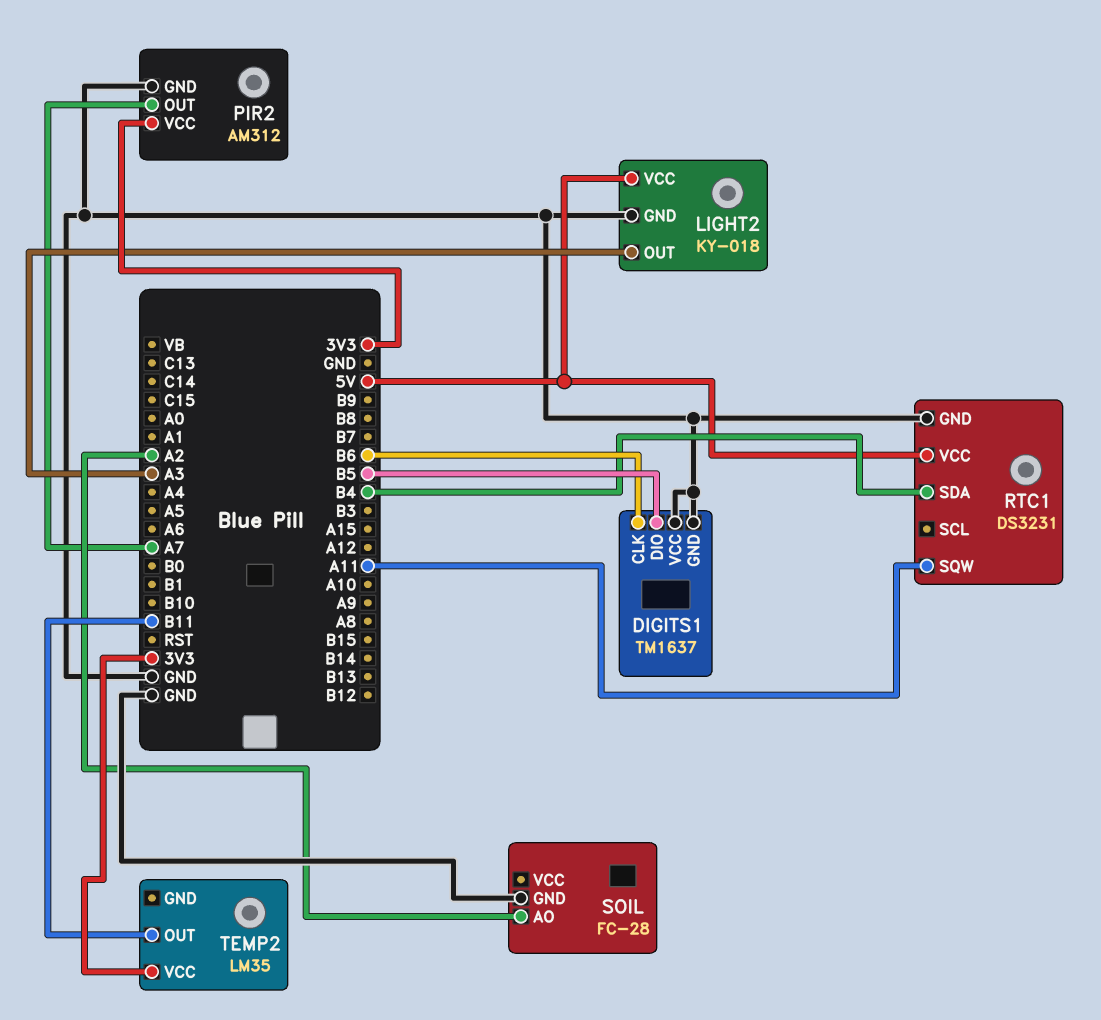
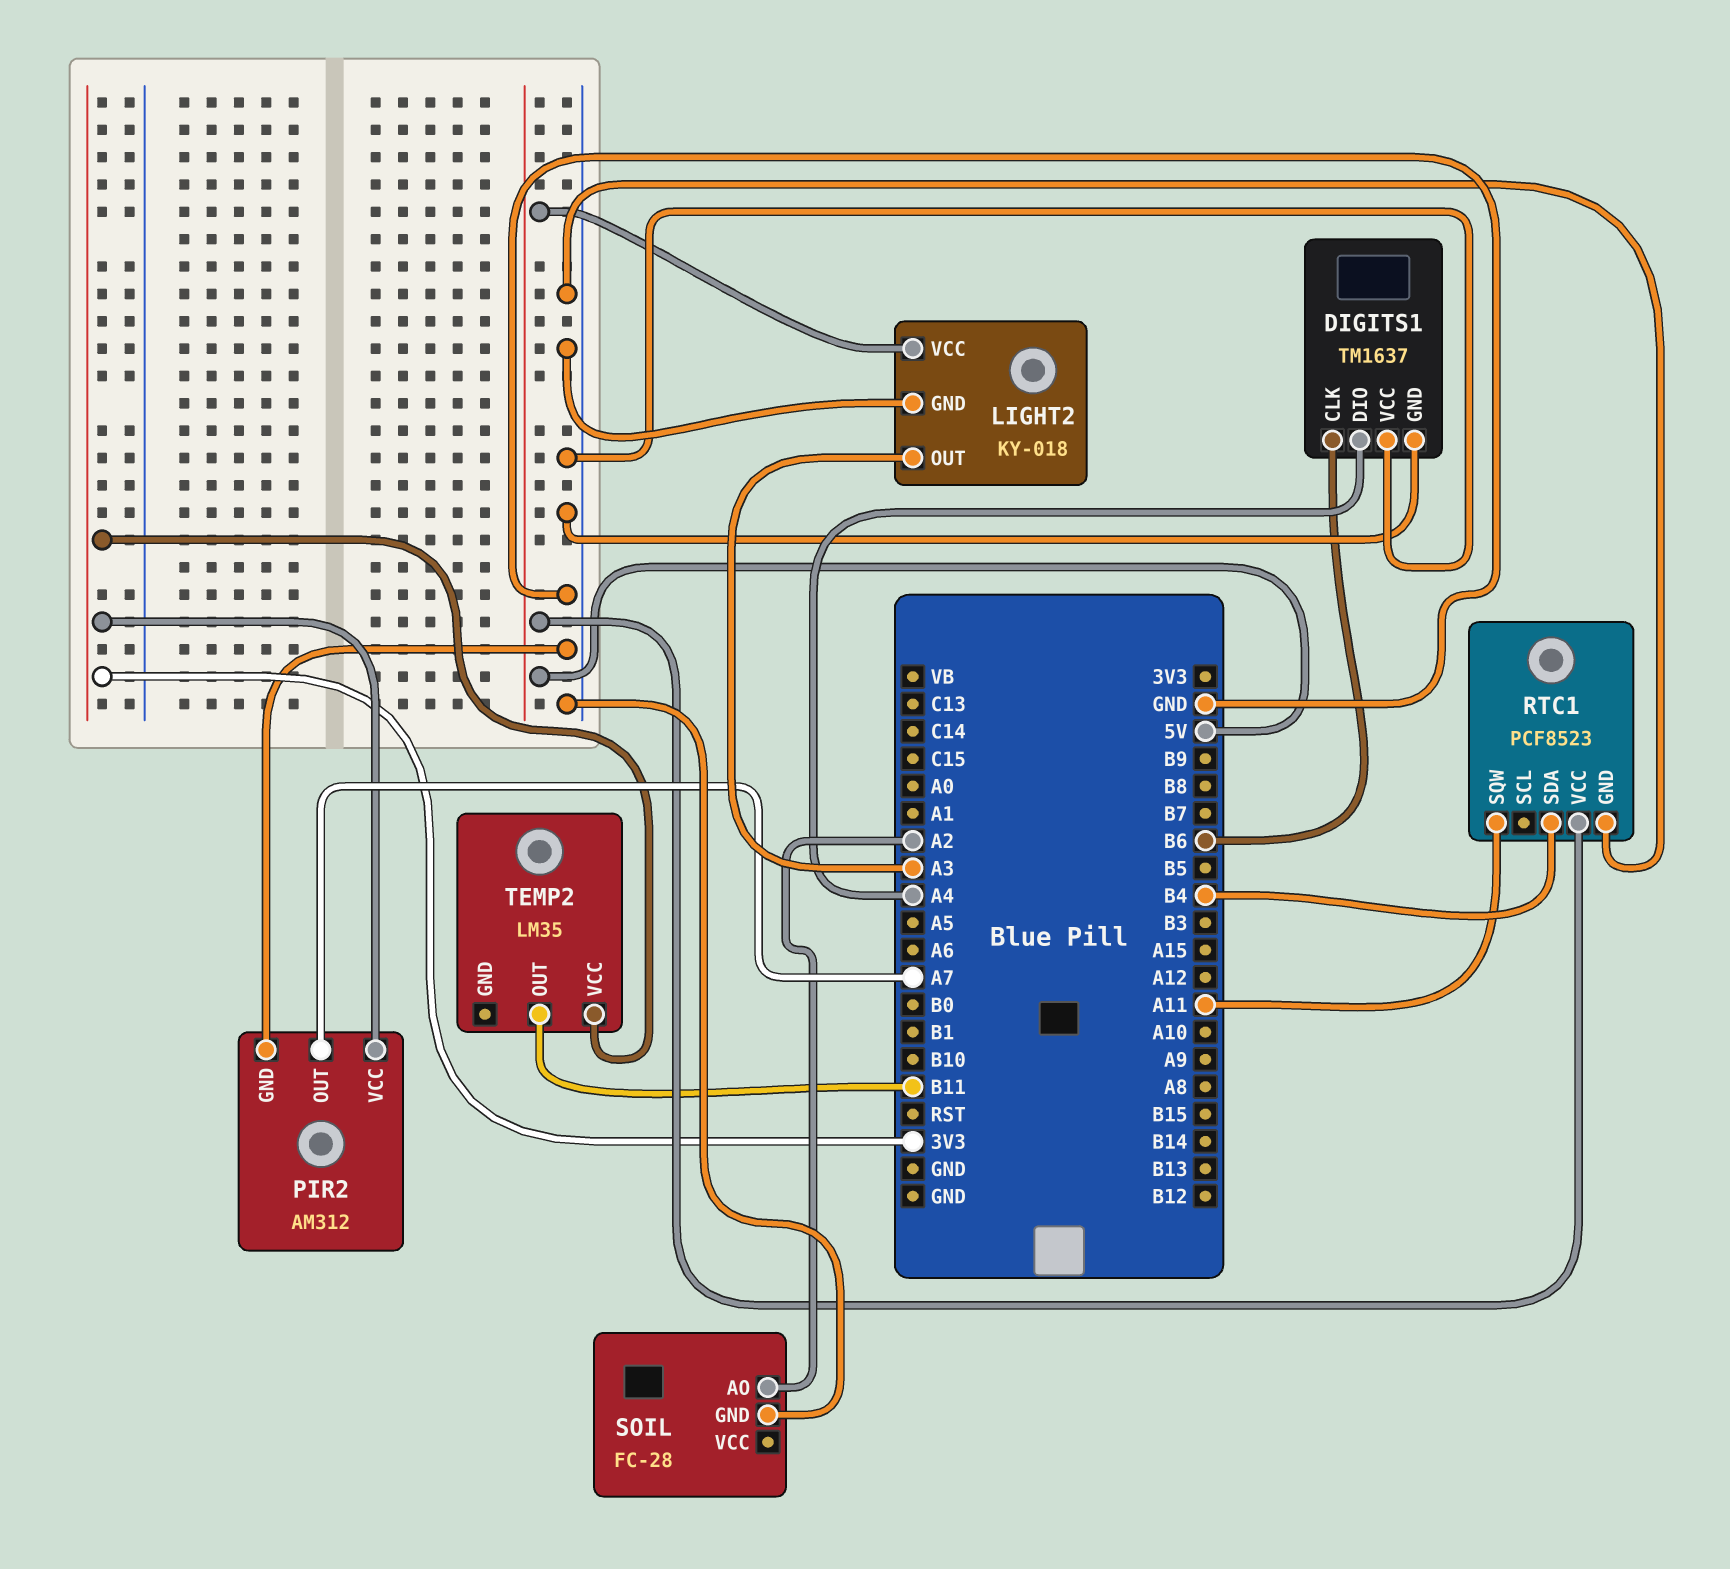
DIGITS1 pin DIO: B5 -> A4
RTC1: DS3231 -> PCF8523

